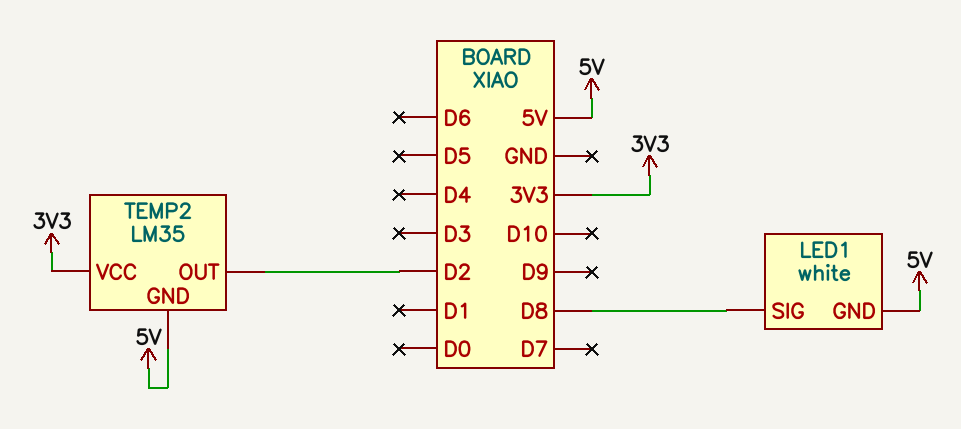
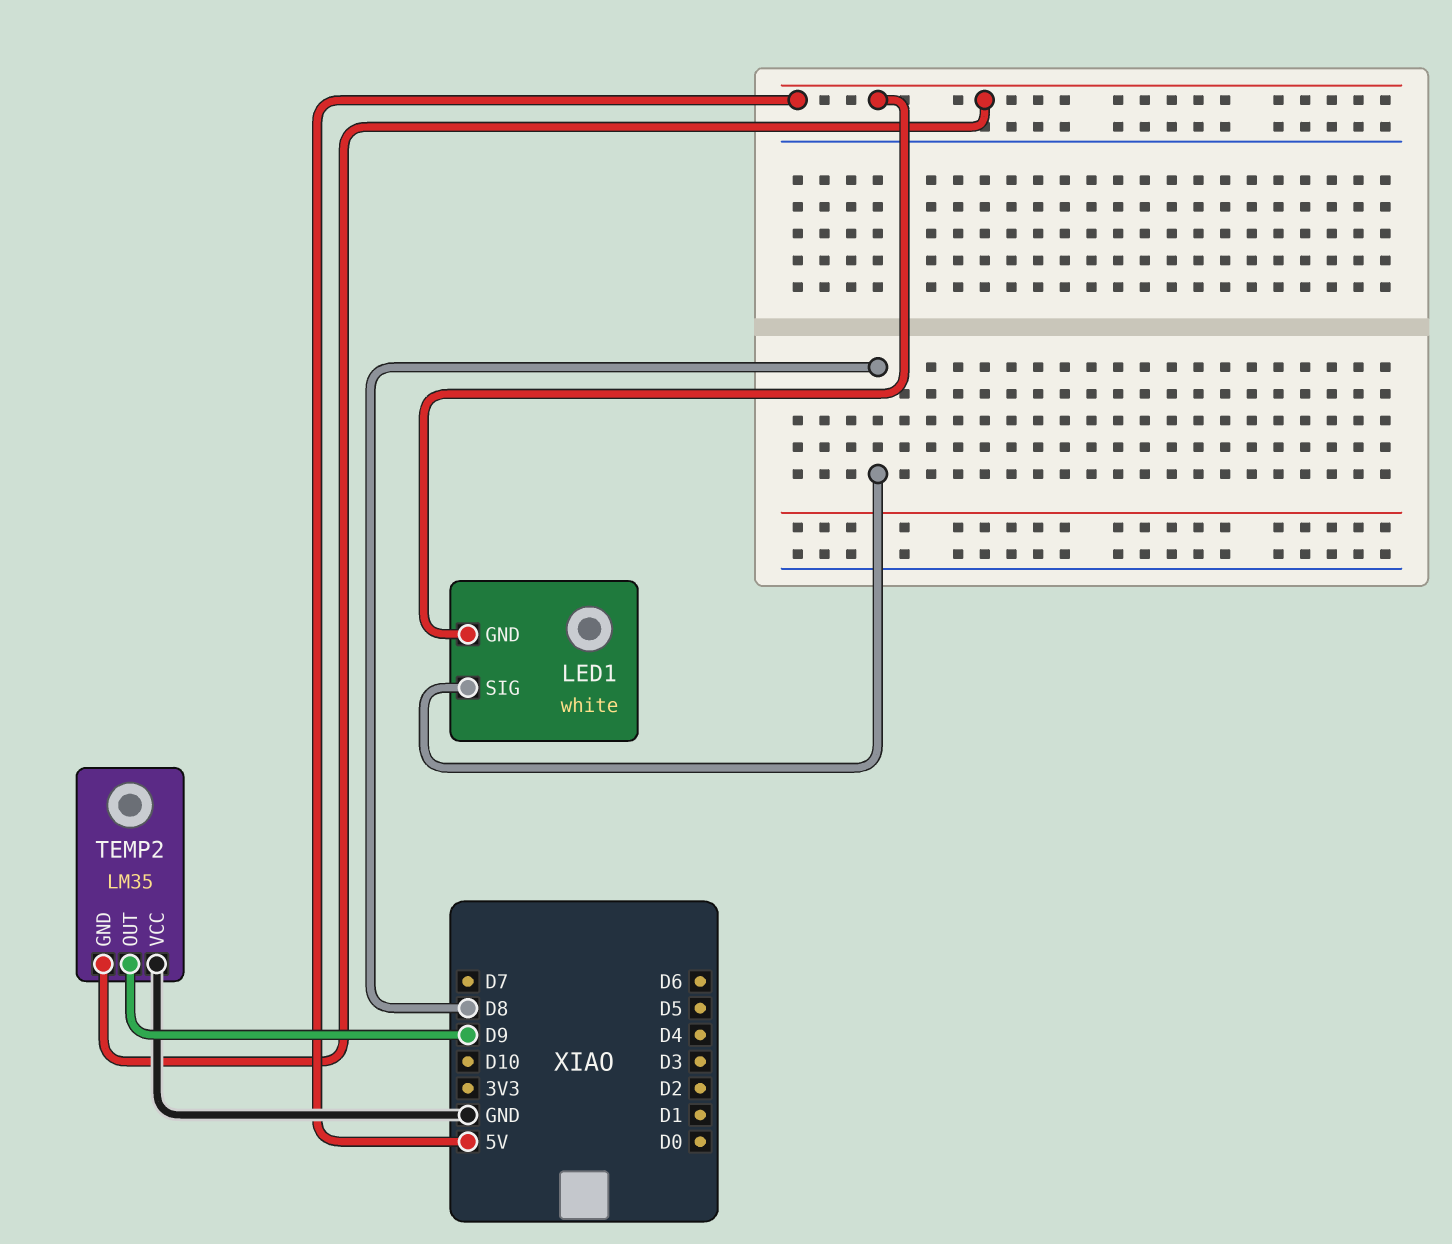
TEMP2 pin OUT: D2 -> D9
TEMP2 pin VCC: 3V3 -> GND

